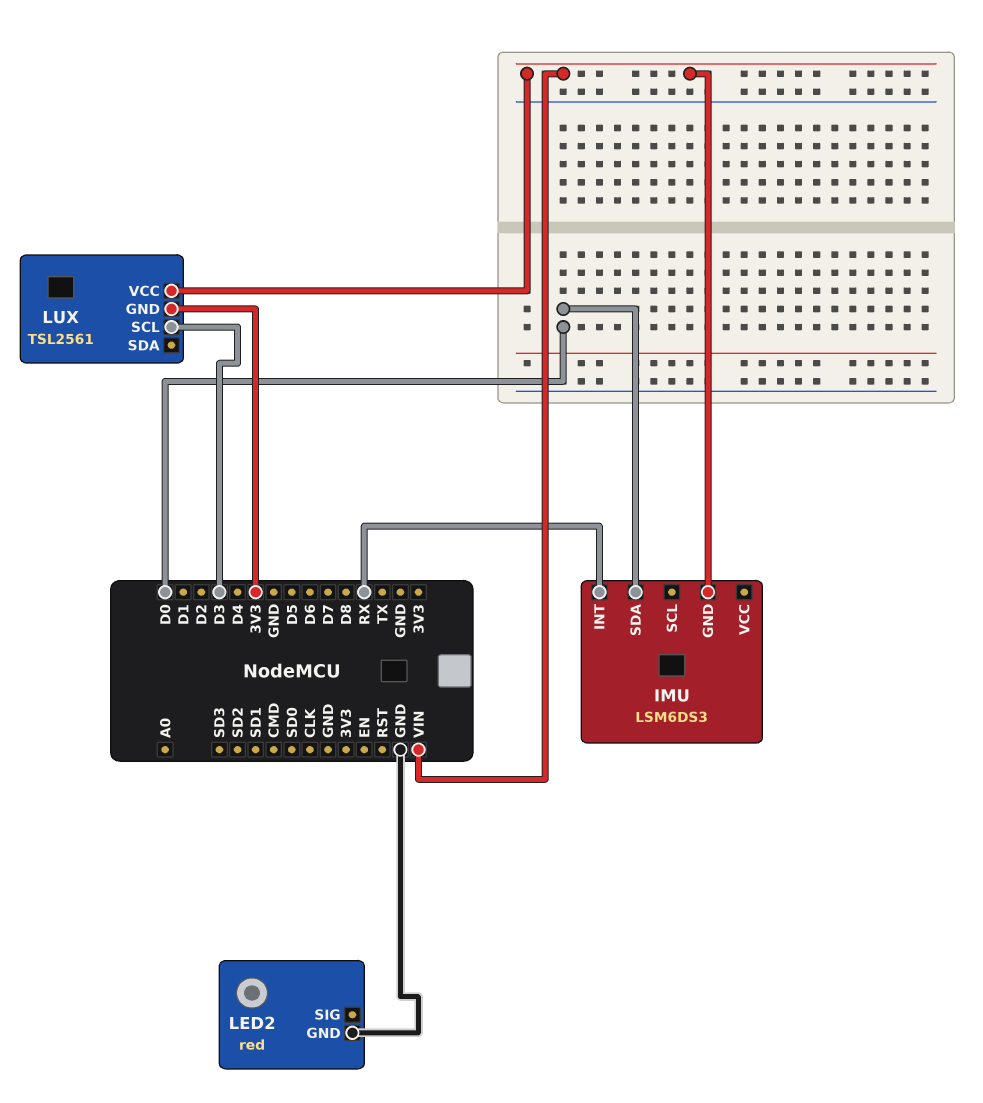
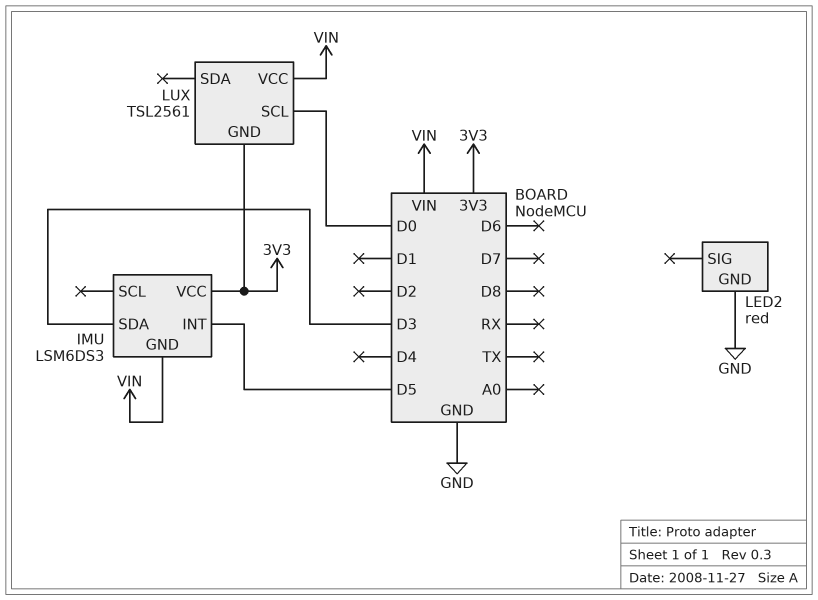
IMU pin INT: RX -> D5
IMU pin SDA: D0 -> D3
IMU pin VCC: none -> 3V3
LUX pin SCL: D3 -> D0

